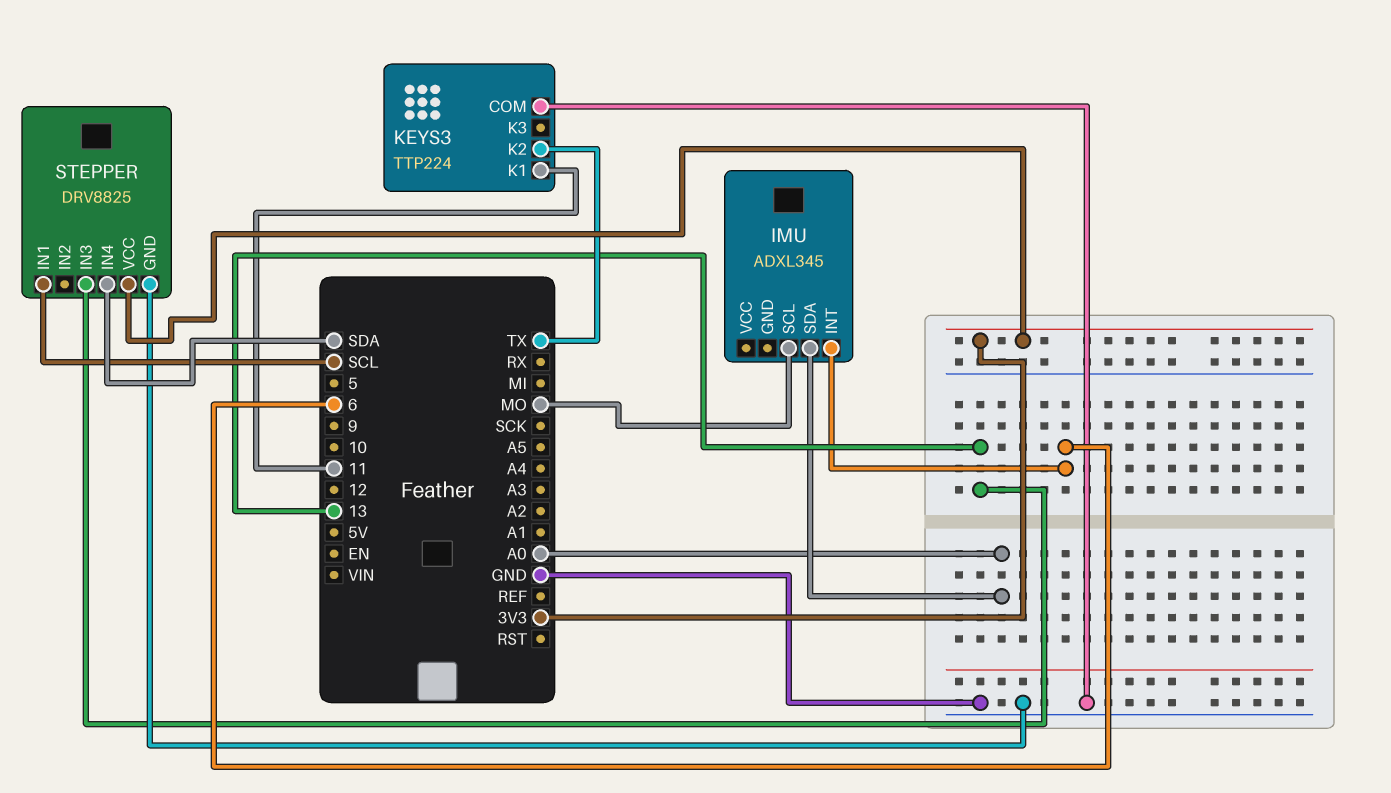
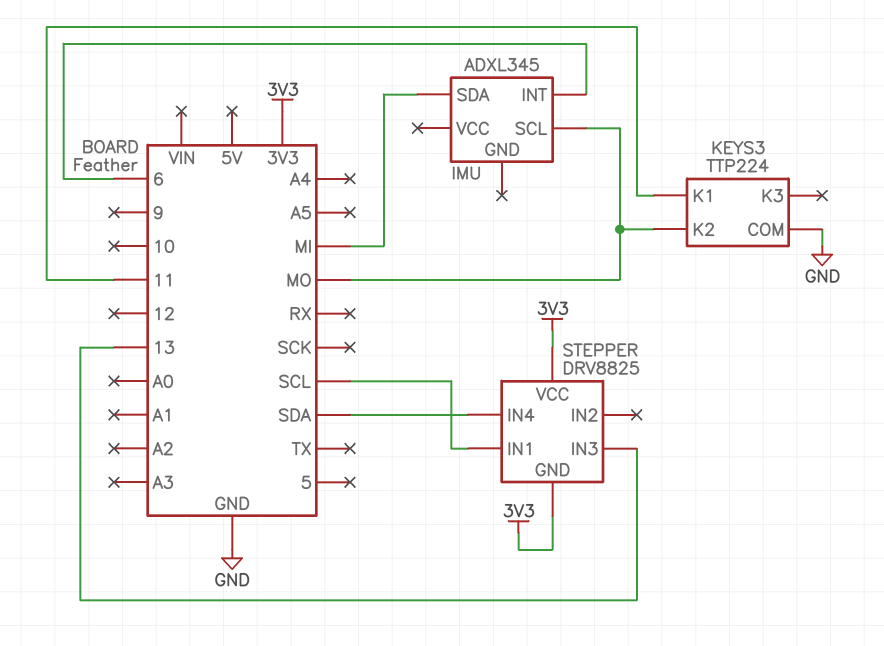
IMU pin SDA: A0 -> MI
KEYS3 pin K2: TX -> MO
STEPPER pin GND: GND -> 3V3

